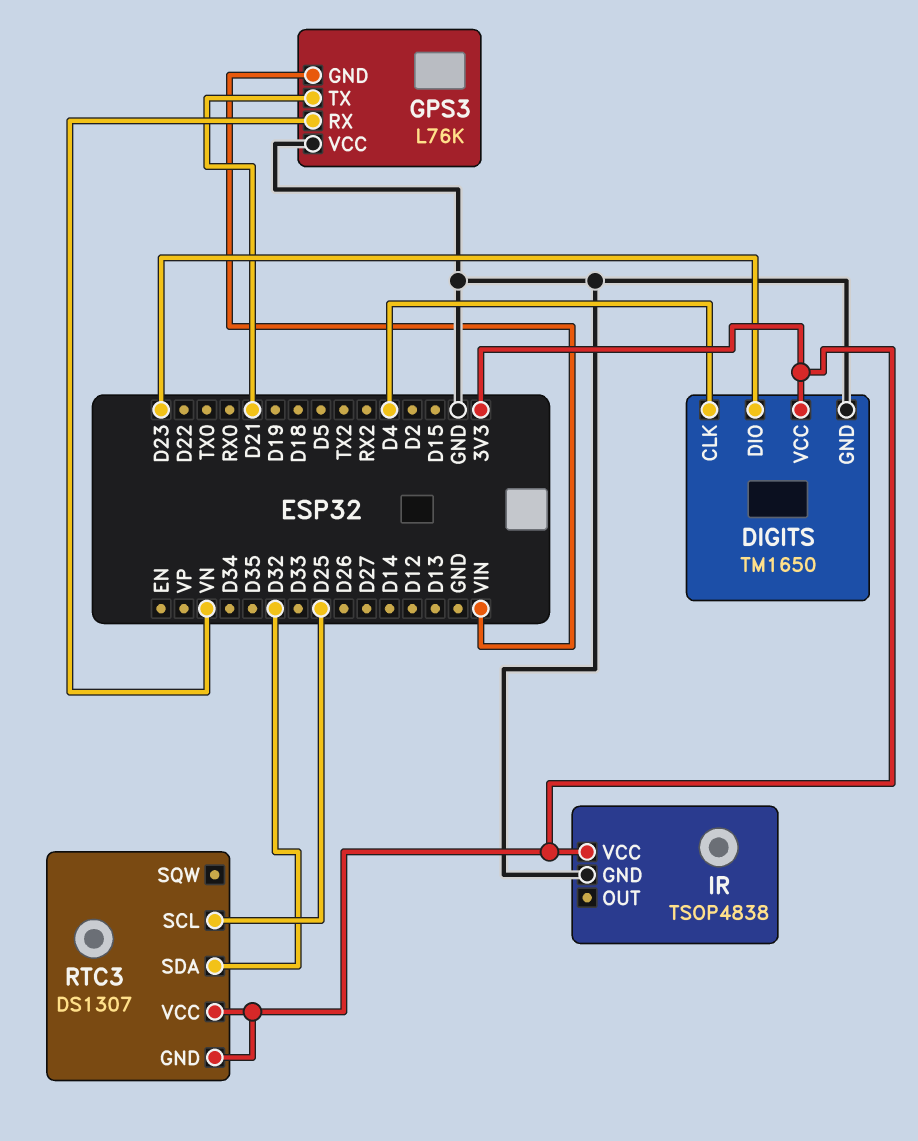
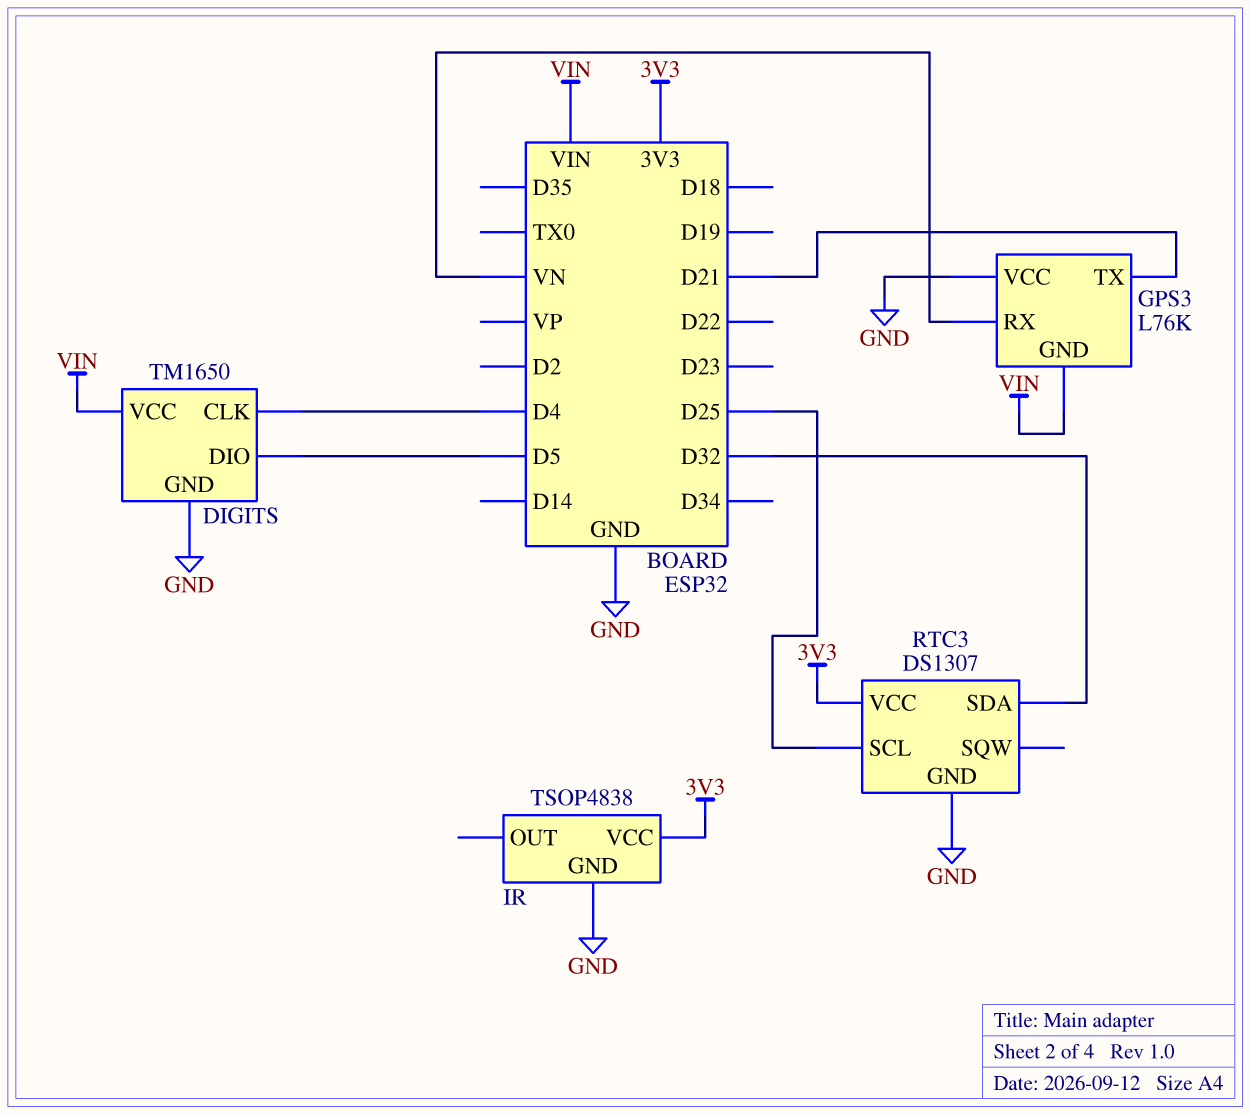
DIGITS pin DIO: D23 -> D5
DIGITS pin VCC: 3V3 -> VIN
RTC3 pin GND: 3V3 -> GND

